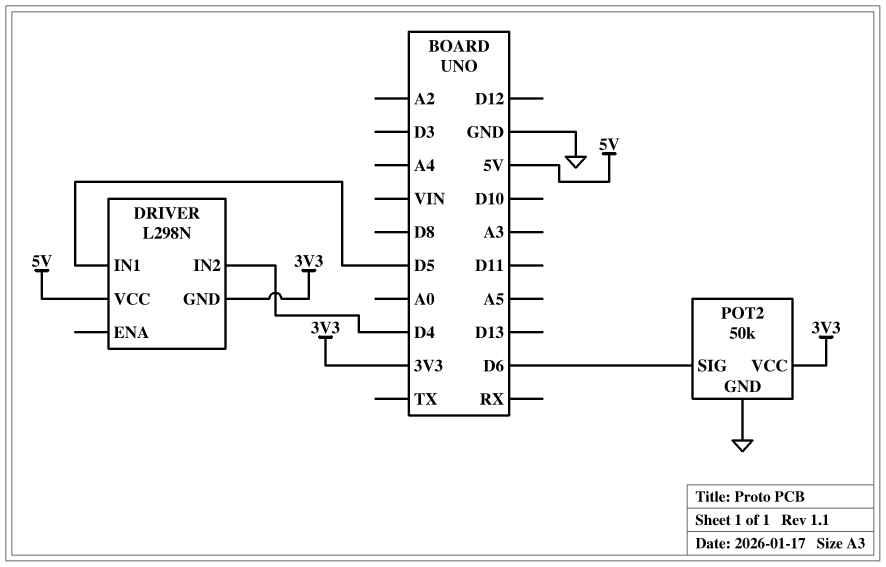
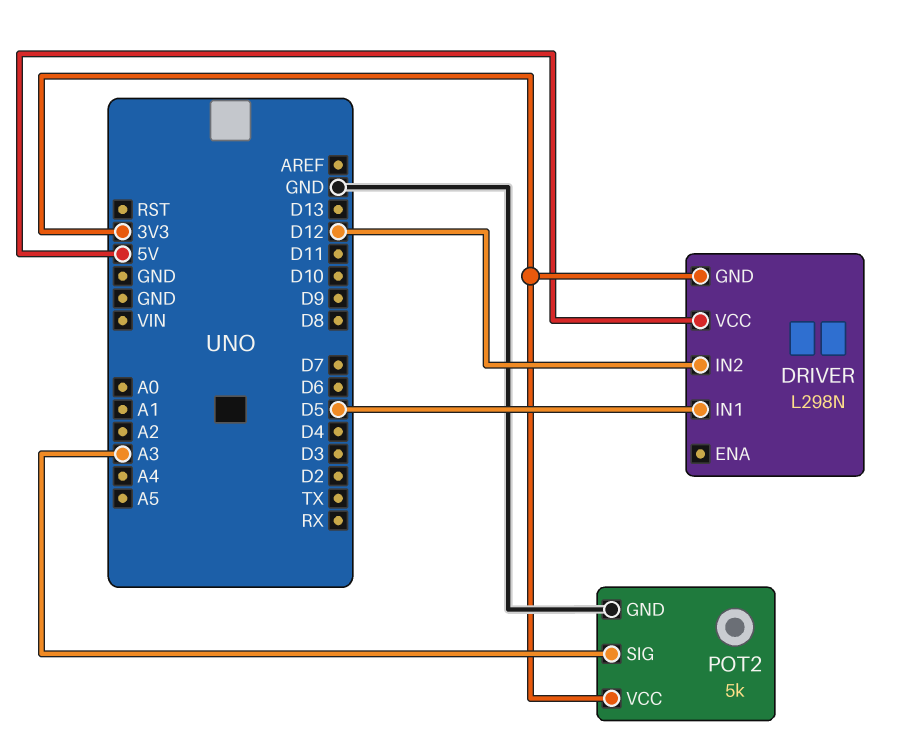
DRIVER pin IN2: D4 -> D12
POT2: 50k -> 5k
POT2 pin SIG: D6 -> A3

